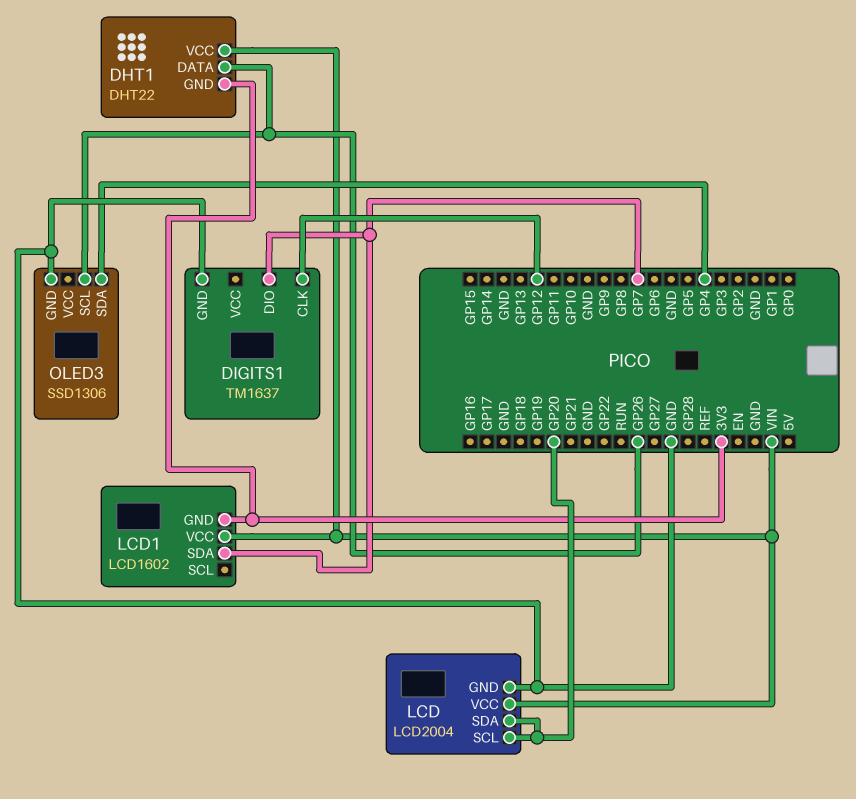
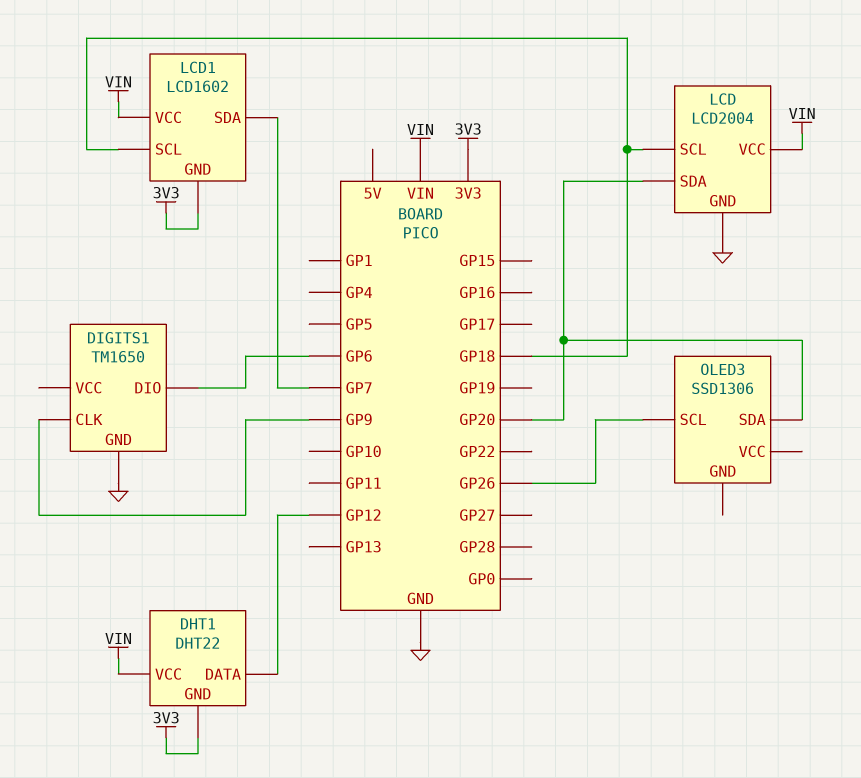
DHT1 pin DATA: GP26 -> GP12
DIGITS1: TM1637 -> TM1650
DIGITS1 pin CLK: GP12 -> GP9
DIGITS1 pin DIO: GP7 -> GP6
LCD pin SCL: GP20 -> GP18
LCD1 pin SCL: none -> GP18
OLED3 pin GND: GND -> none
OLED3 pin SDA: GP4 -> GP20

